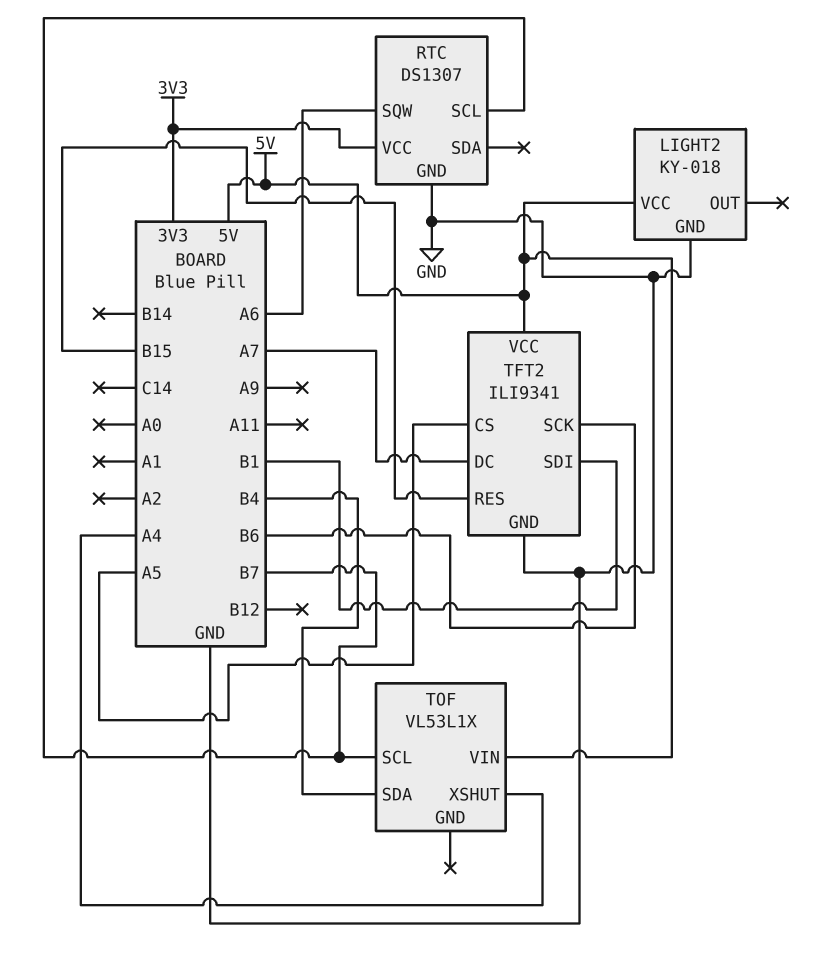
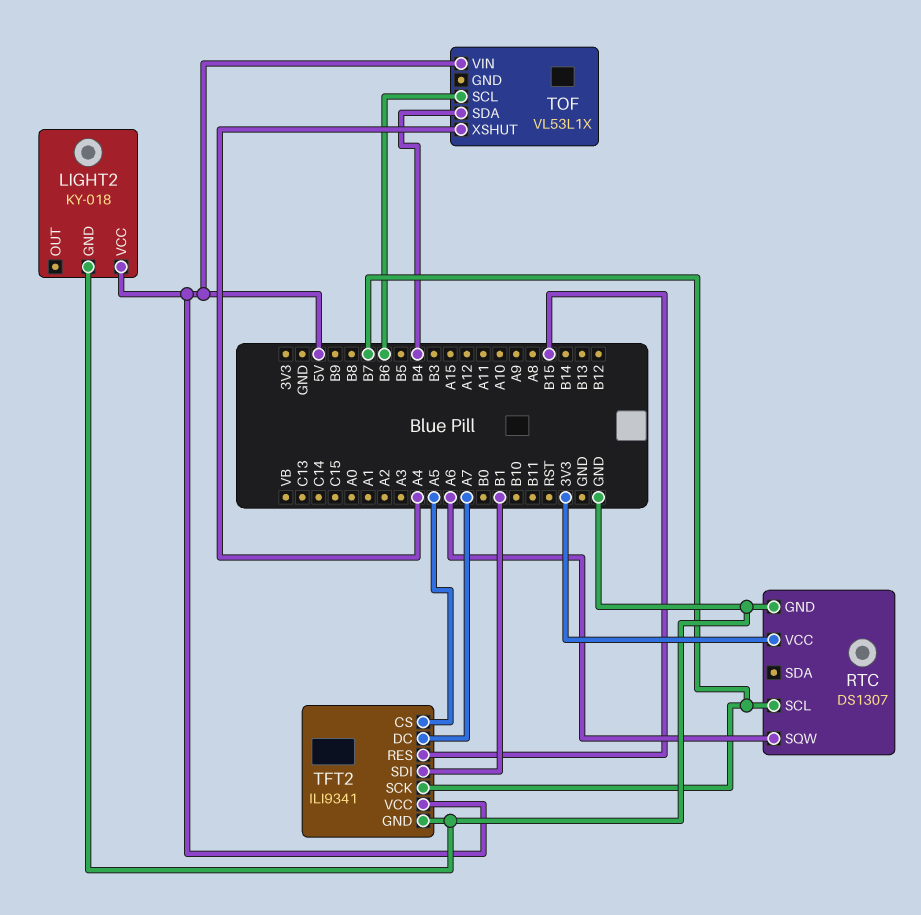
TFT2 pin SCK: B6 -> B7
TOF pin SCL: B7 -> B6

